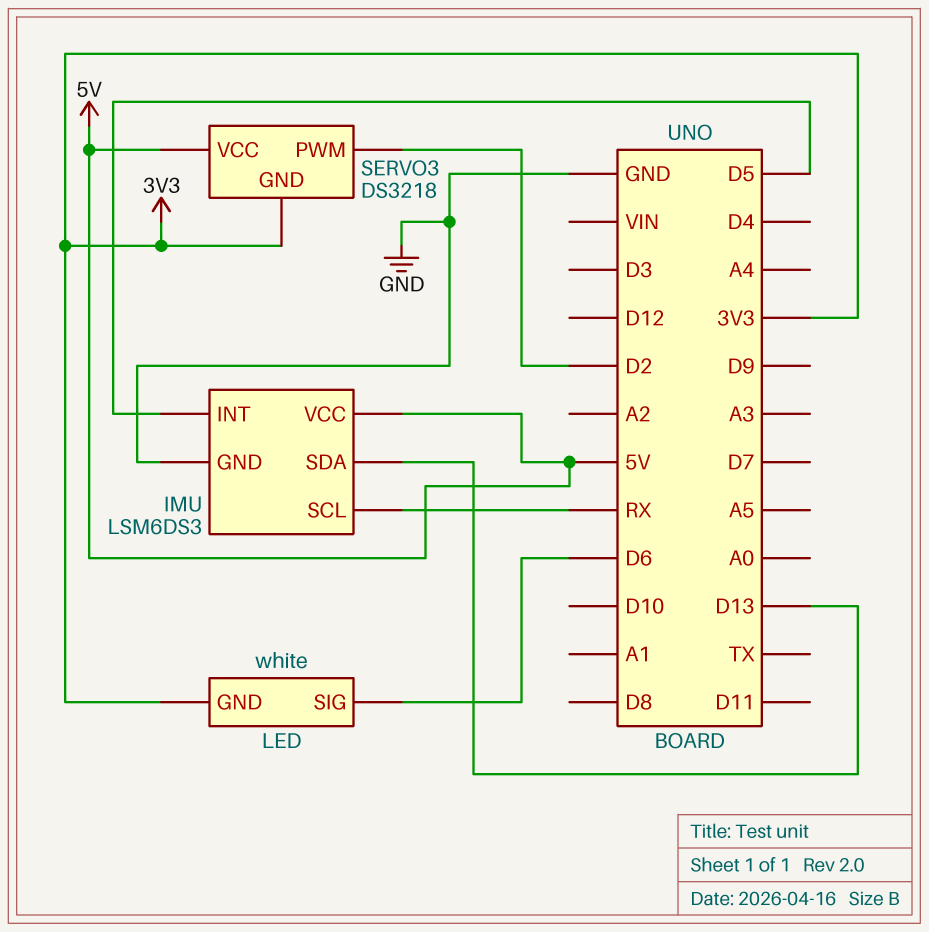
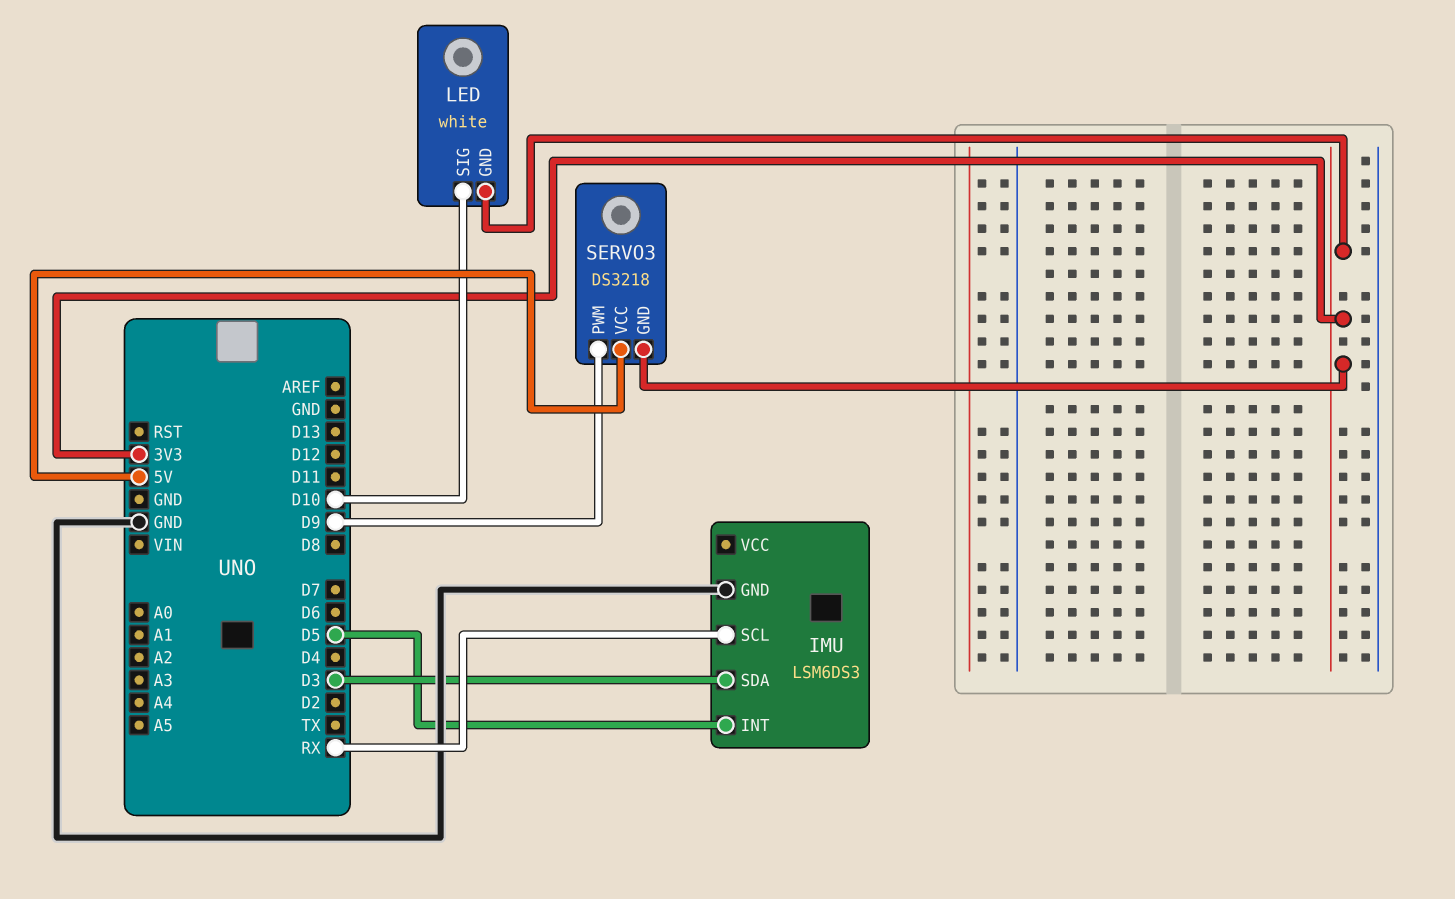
IMU pin SDA: D13 -> D3
IMU pin VCC: 5V -> none
LED pin SIG: D6 -> D10
SERVO3 pin PWM: D2 -> D9

